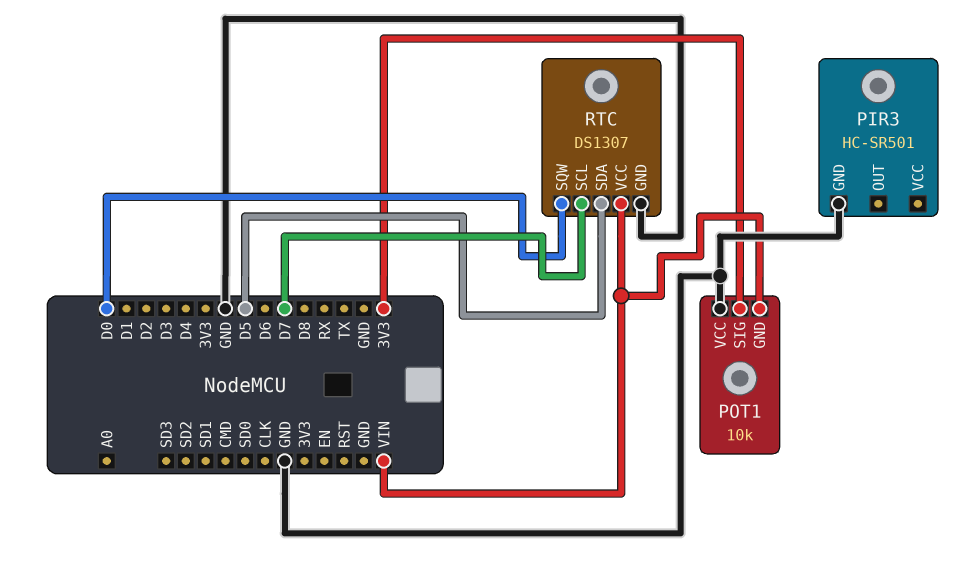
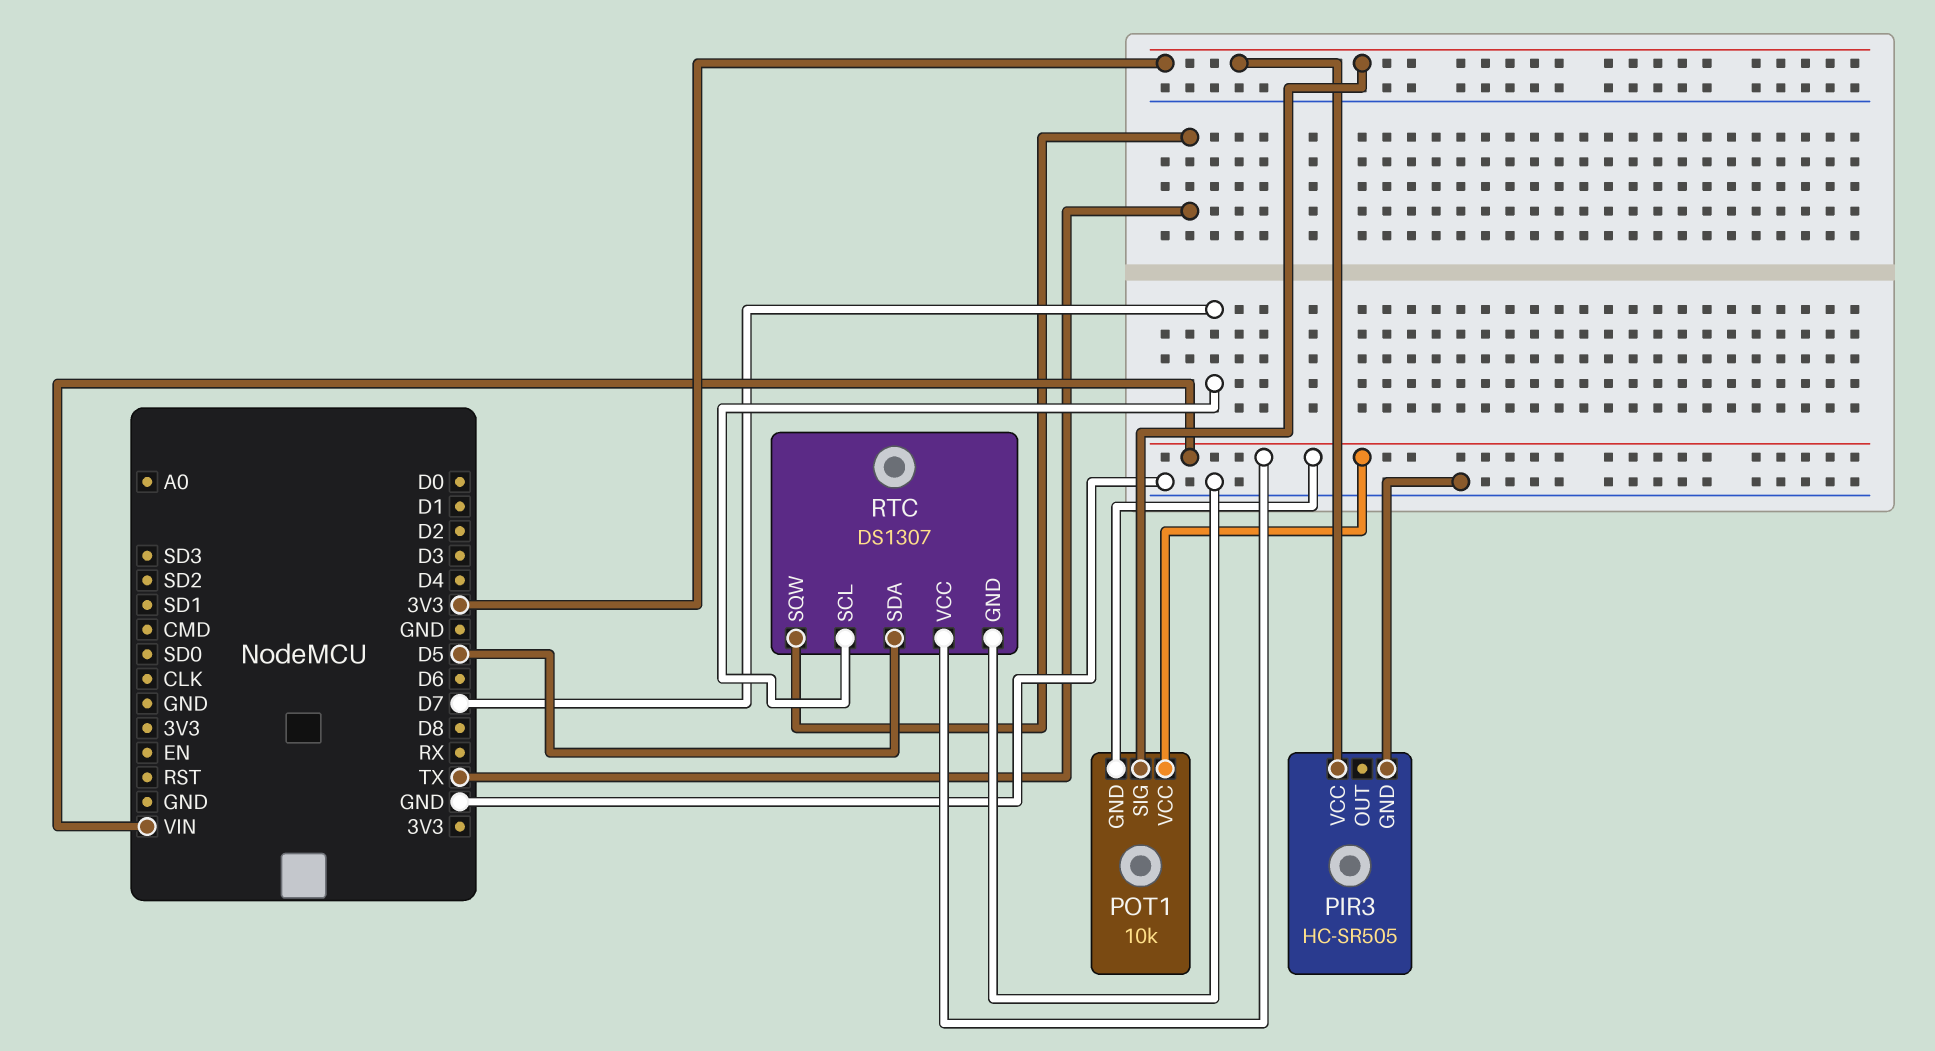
PIR3: HC-SR501 -> HC-SR505
PIR3 pin VCC: none -> 3V3
POT1 pin VCC: GND -> VIN
RTC pin SQW: D0 -> TX

